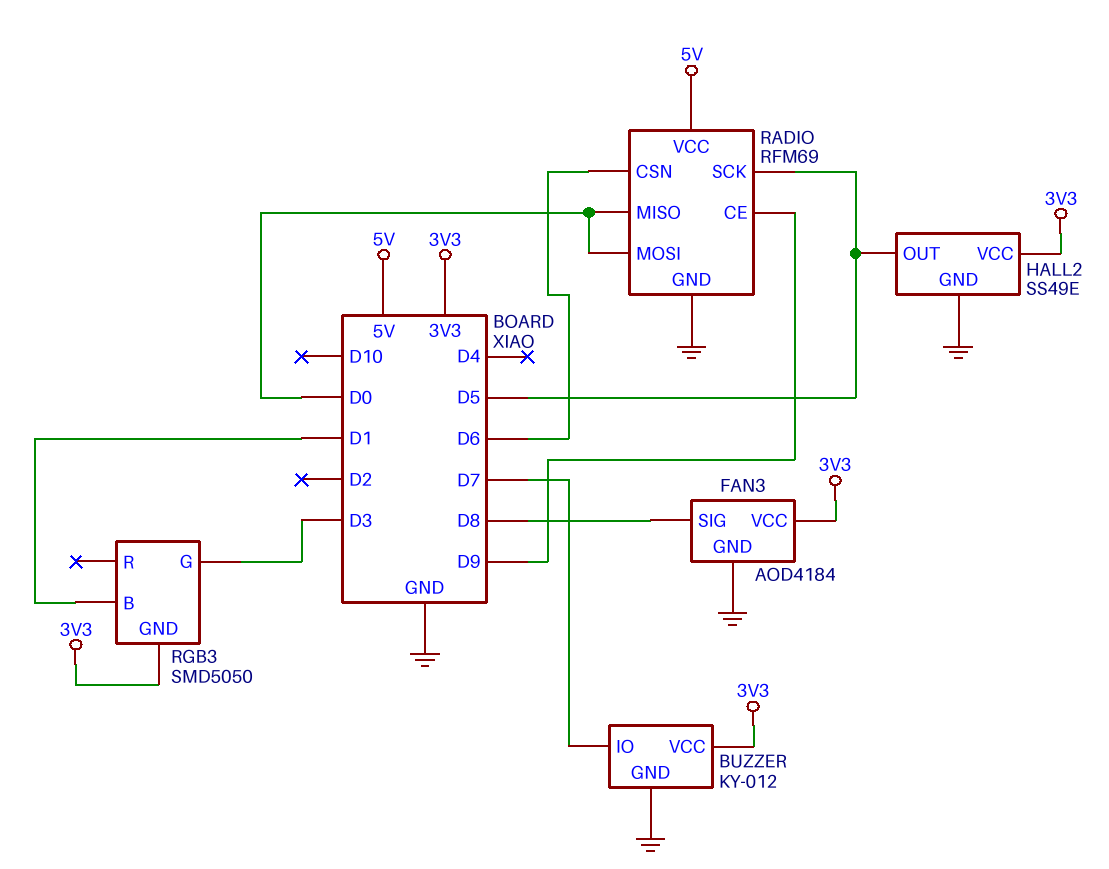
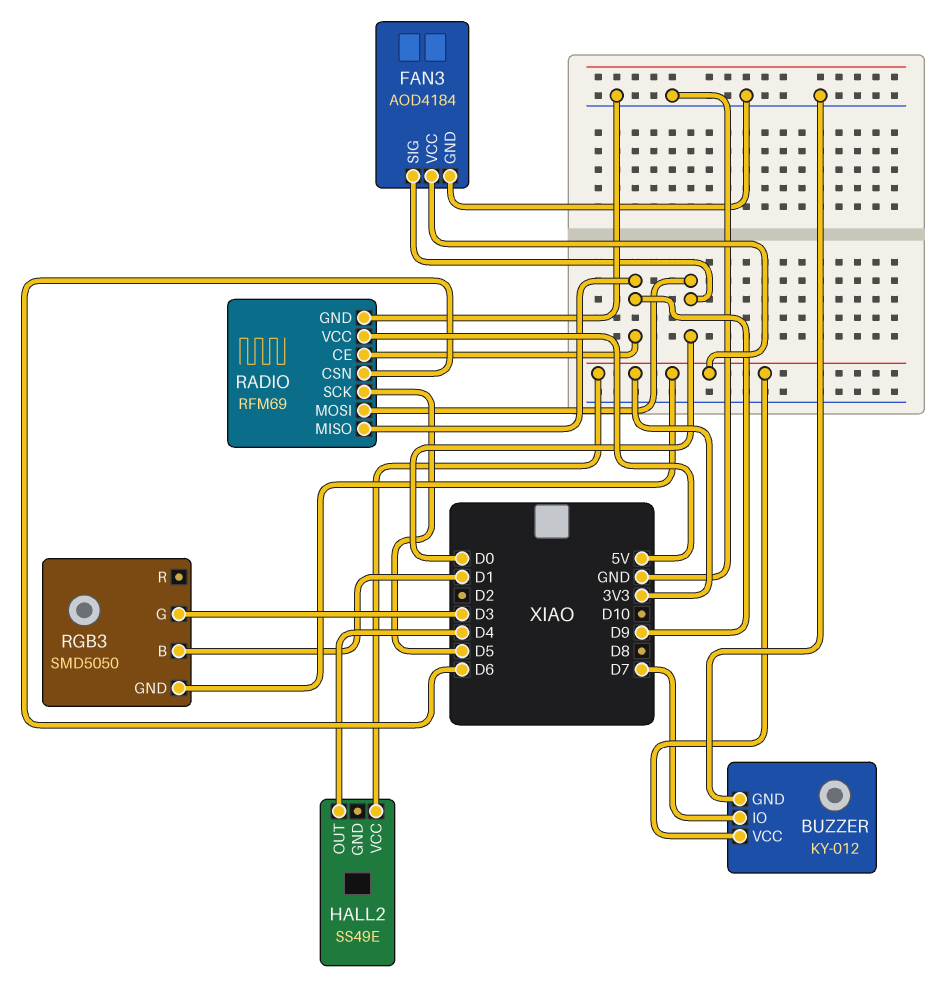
FAN3 pin SIG: D8 -> D0
HALL2 pin GND: GND -> none
HALL2 pin OUT: D5 -> D4
RADIO pin MISO: D0 -> D9

